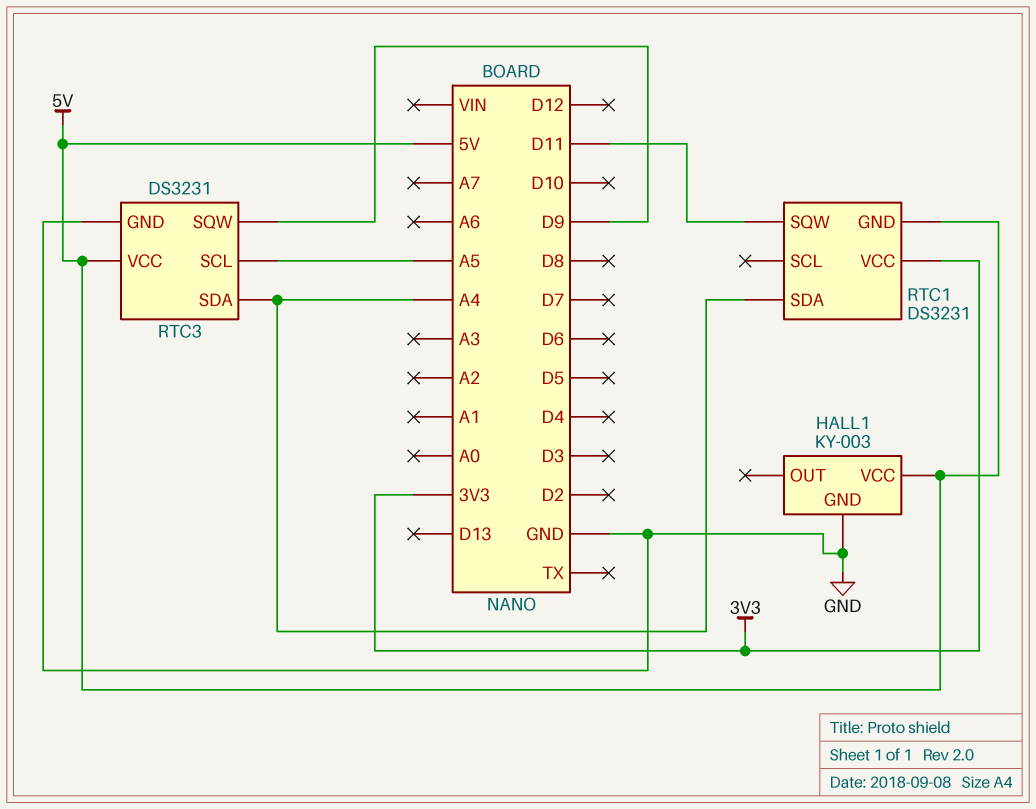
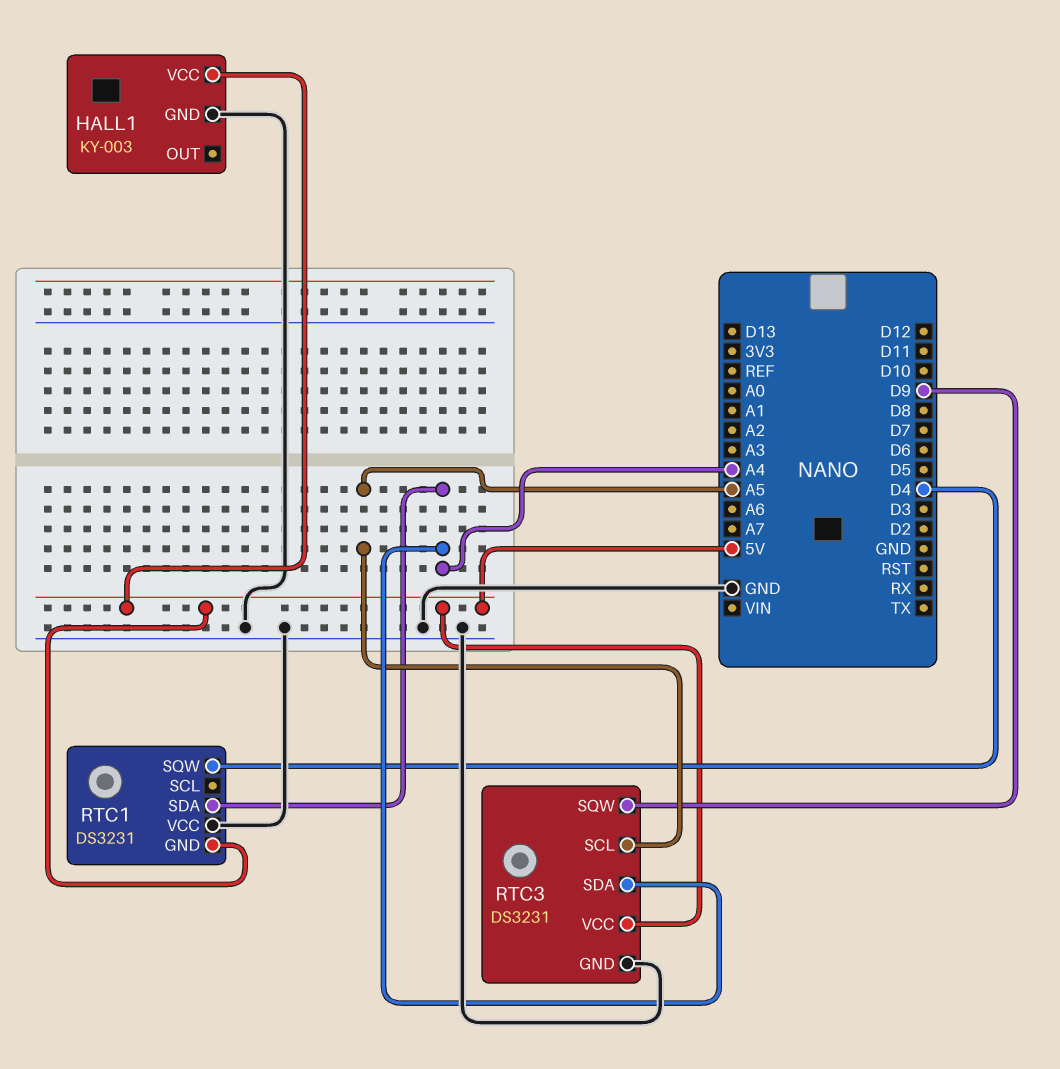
RTC1 pin SQW: D11 -> D4
RTC1 pin VCC: 3V3 -> GND

